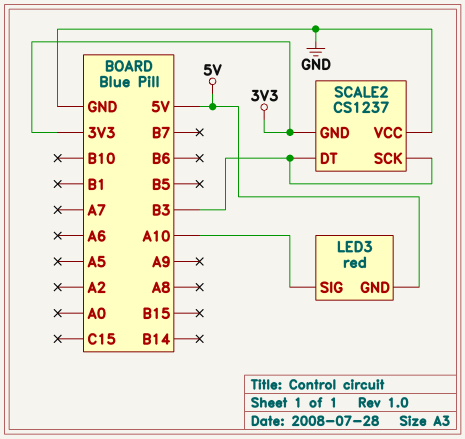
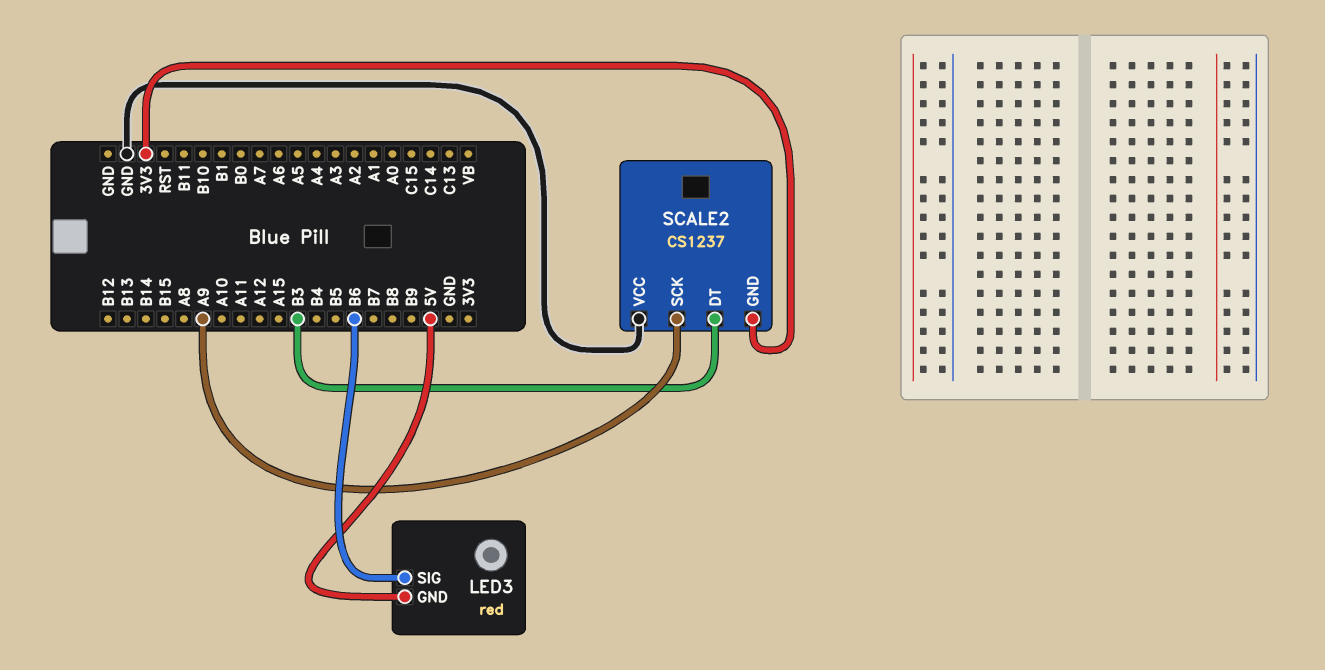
LED3 pin SIG: A10 -> B6
SCALE2 pin SCK: B3 -> A9

